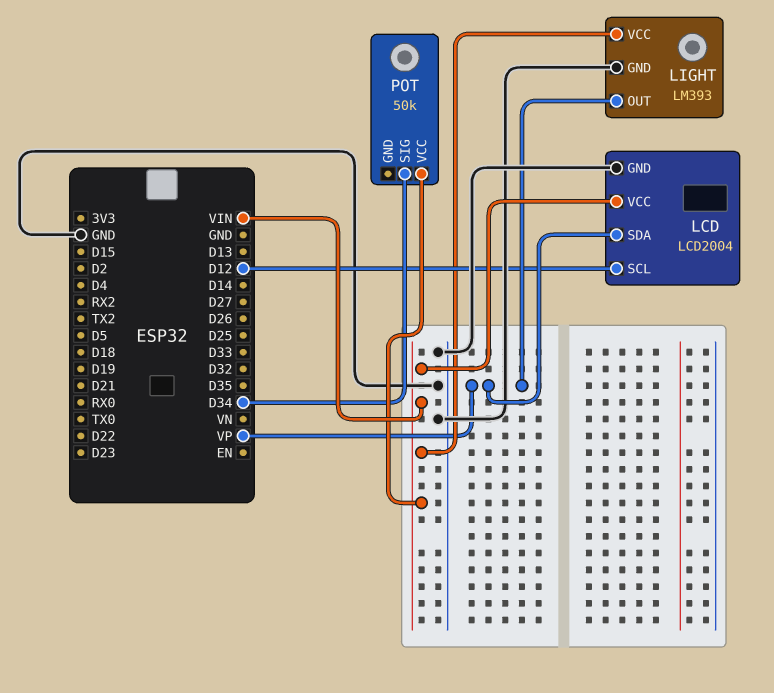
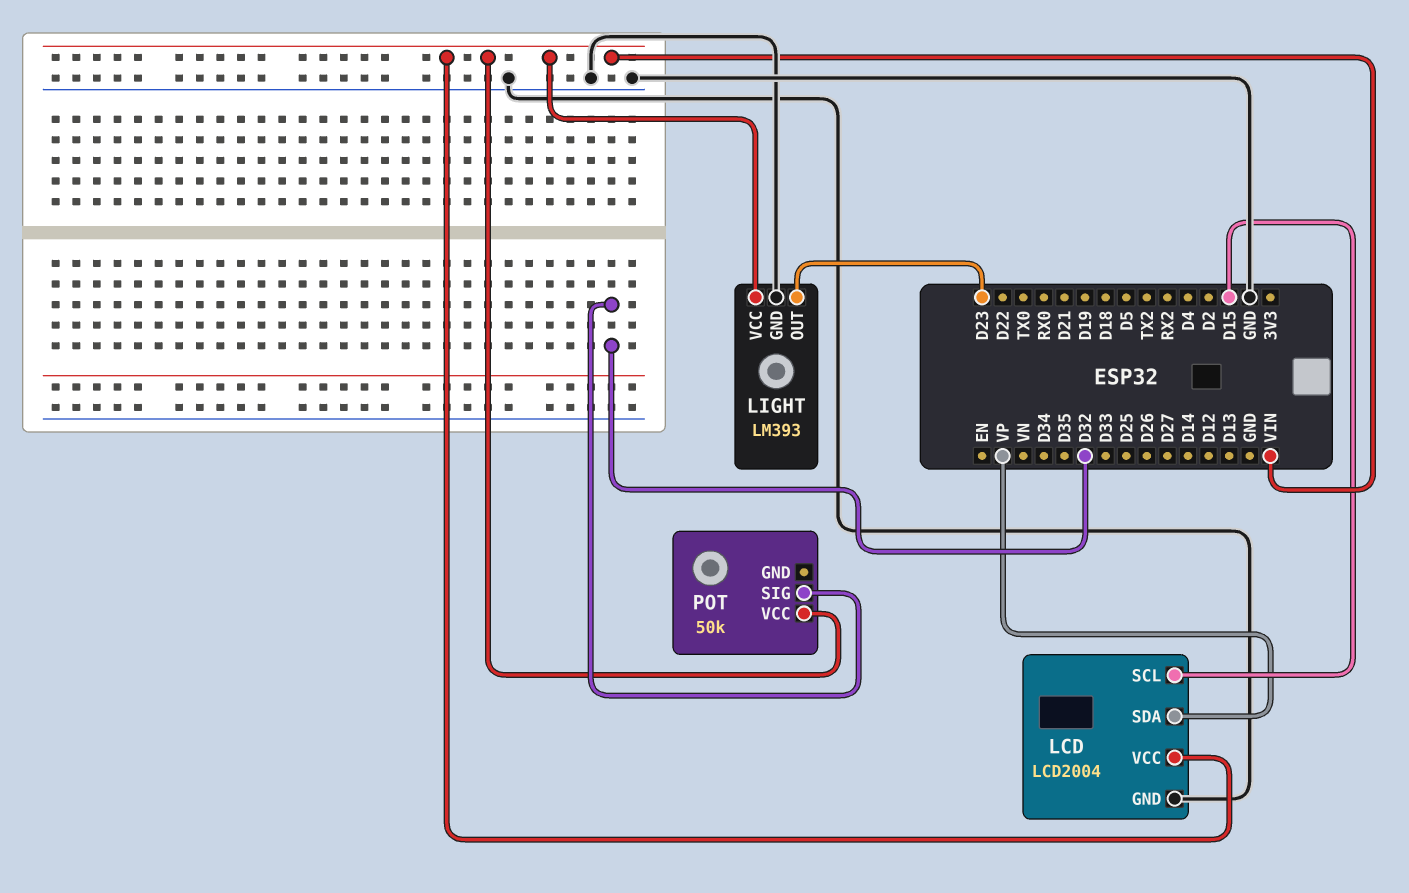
LCD pin SCL: D12 -> D15
LIGHT pin OUT: VP -> D23
POT pin SIG: D34 -> D32

